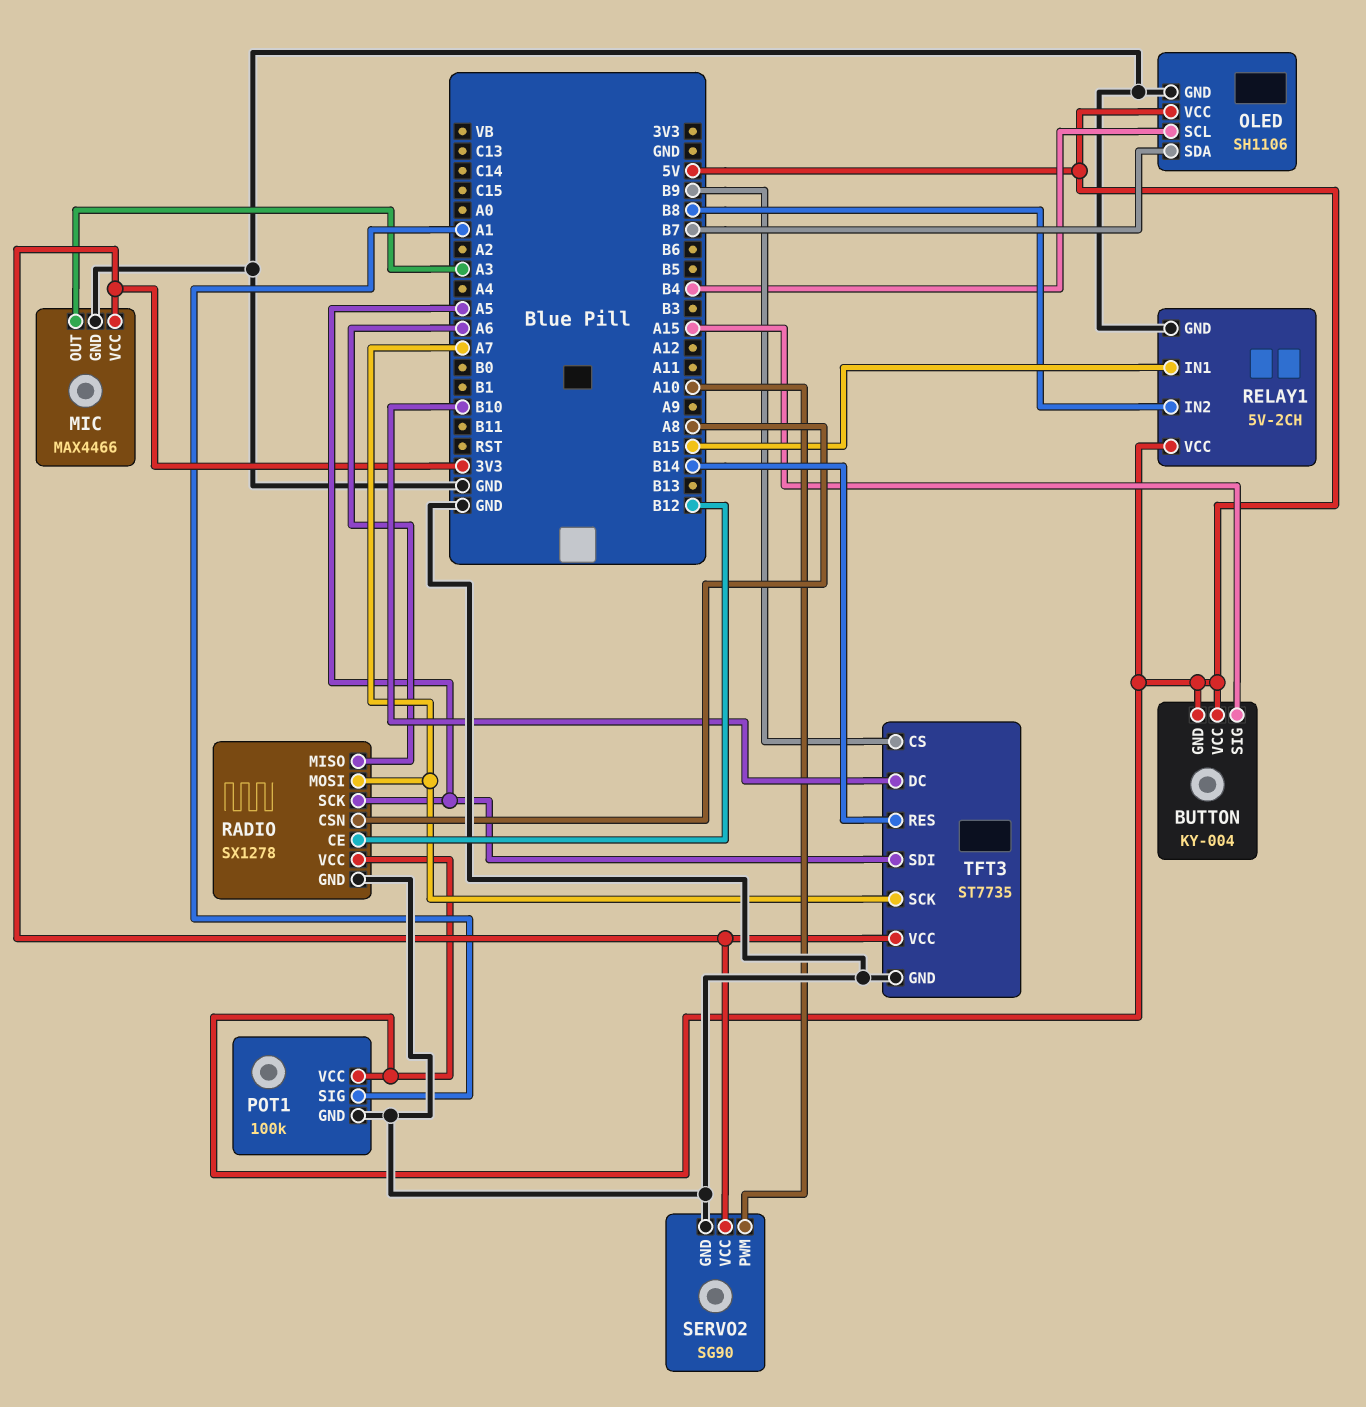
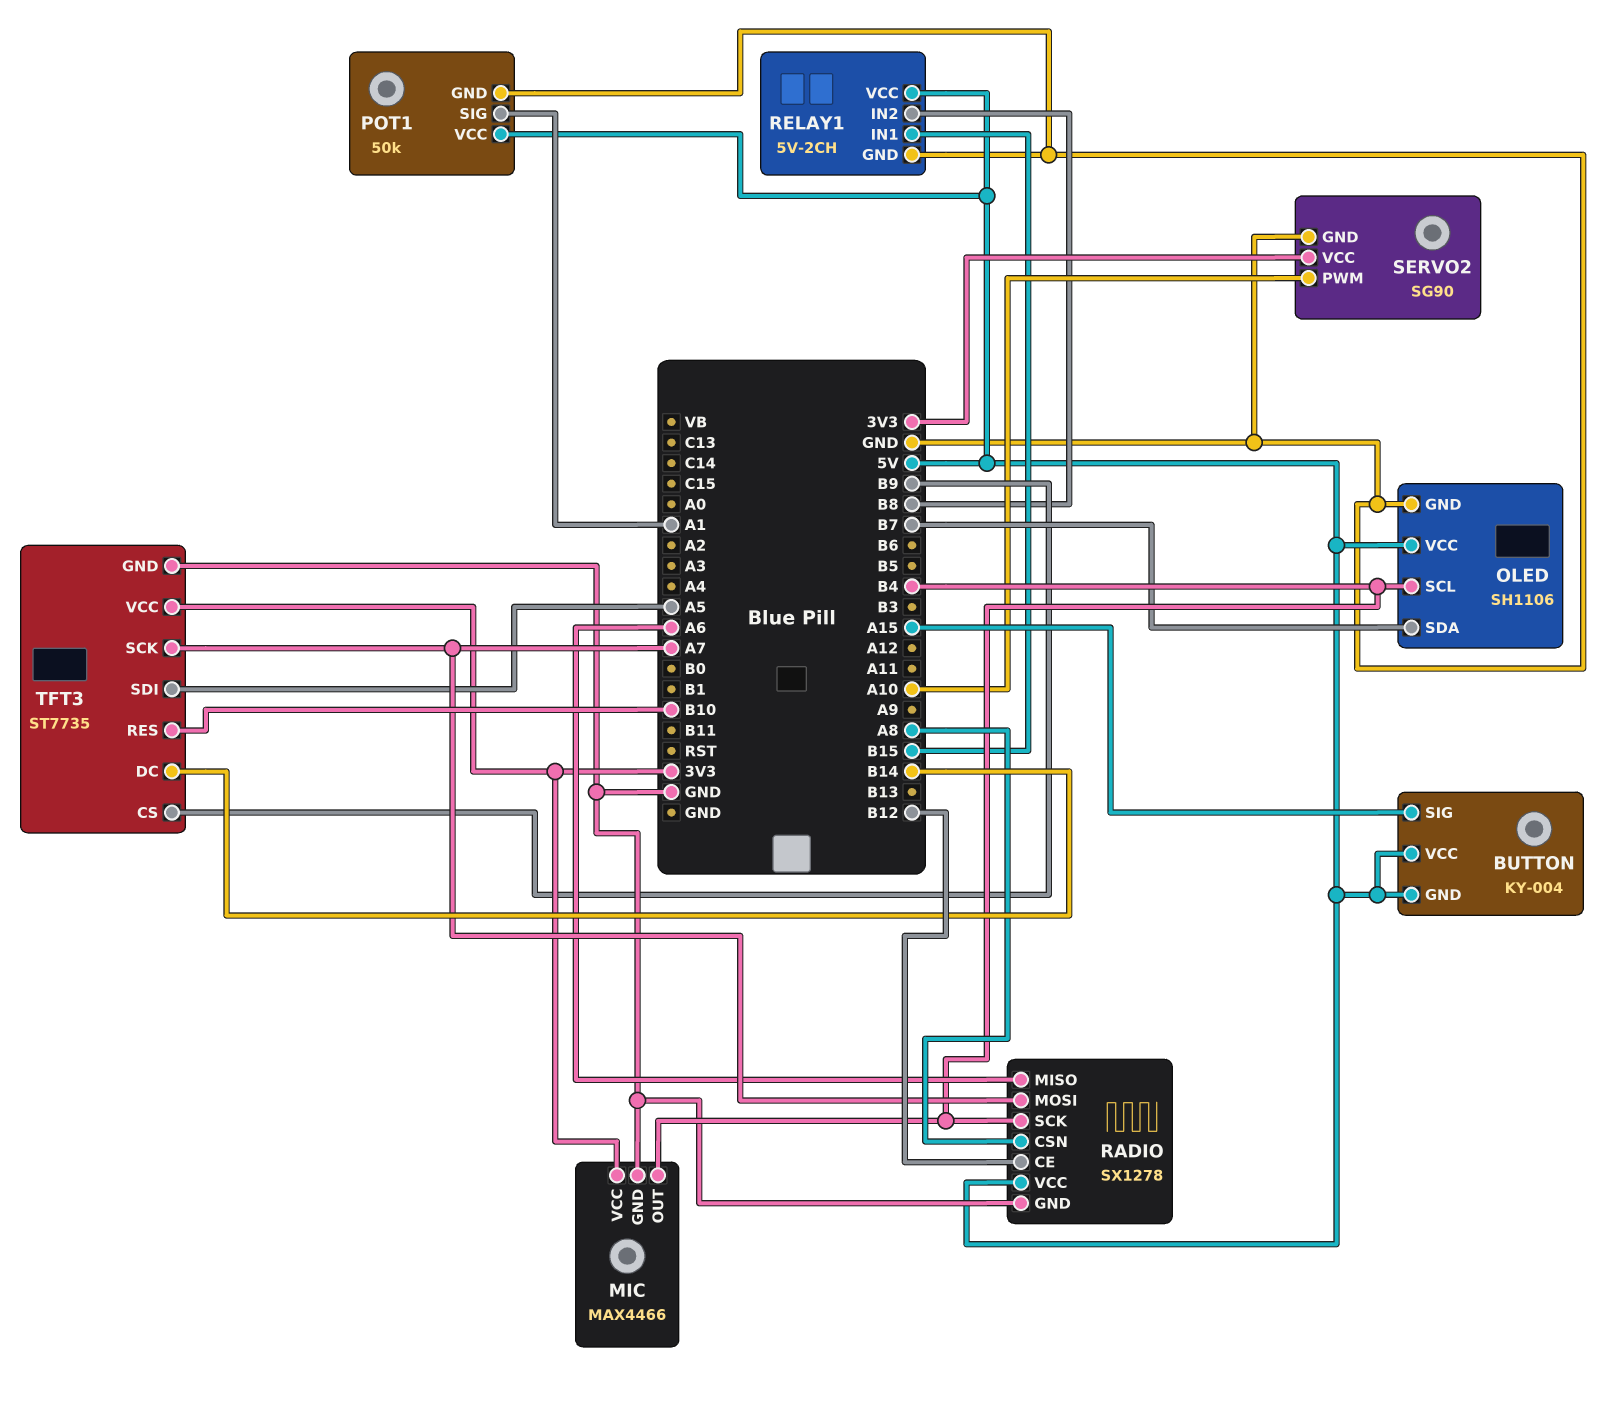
MIC pin OUT: A3 -> B4
POT1: 100k -> 50k
RADIO pin SCK: A5 -> B4
TFT3 pin DC: B10 -> B14
TFT3 pin RES: B14 -> B10

